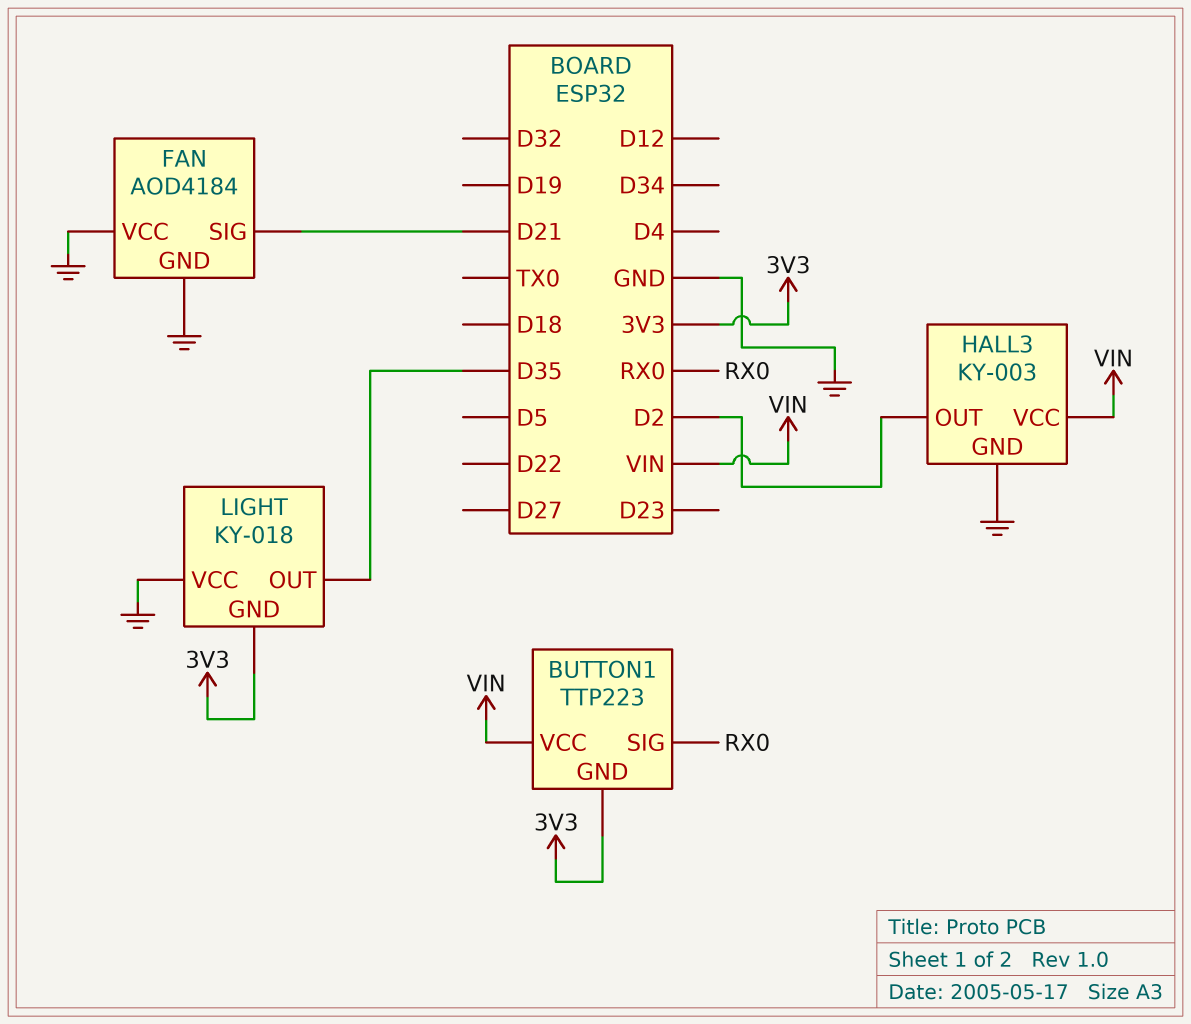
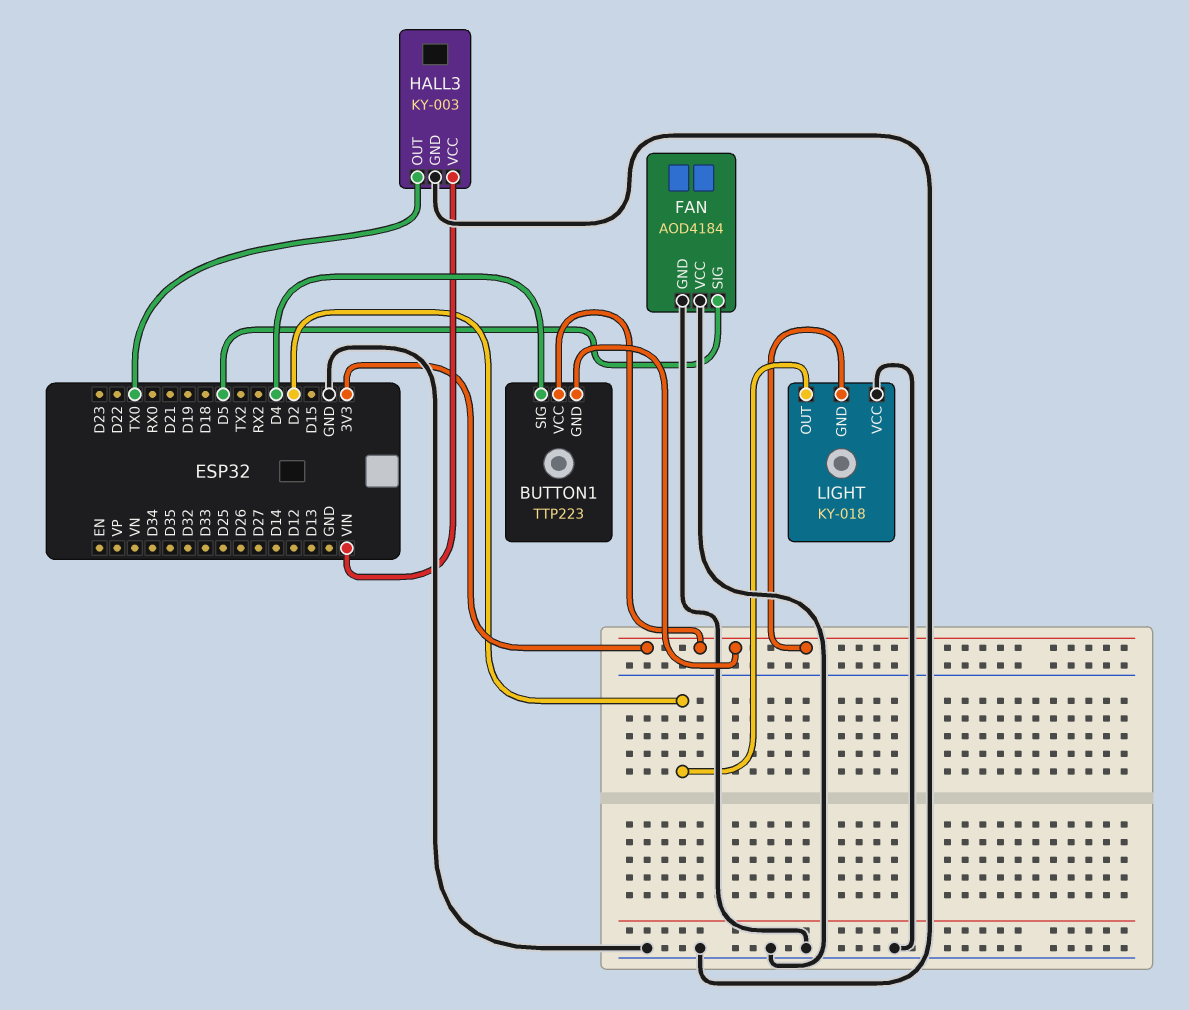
BUTTON1 pin SIG: RX0 -> D4
BUTTON1 pin VCC: VIN -> 3V3
FAN pin SIG: D21 -> D5
HALL3 pin OUT: D2 -> TX0
LIGHT pin OUT: D35 -> D2

